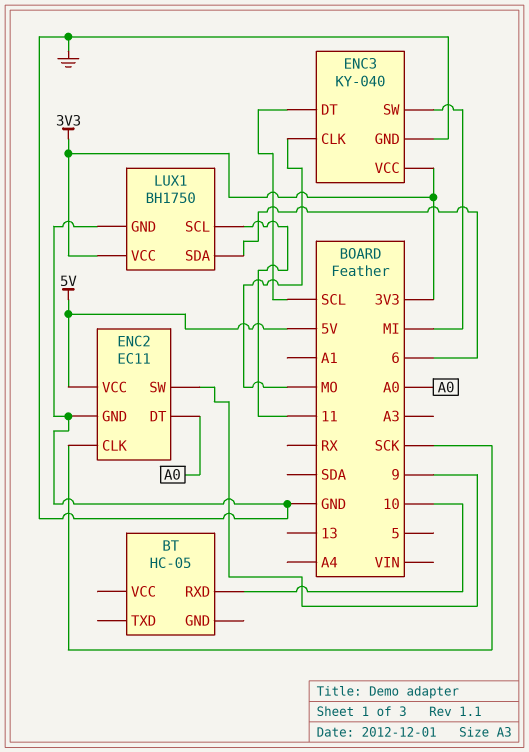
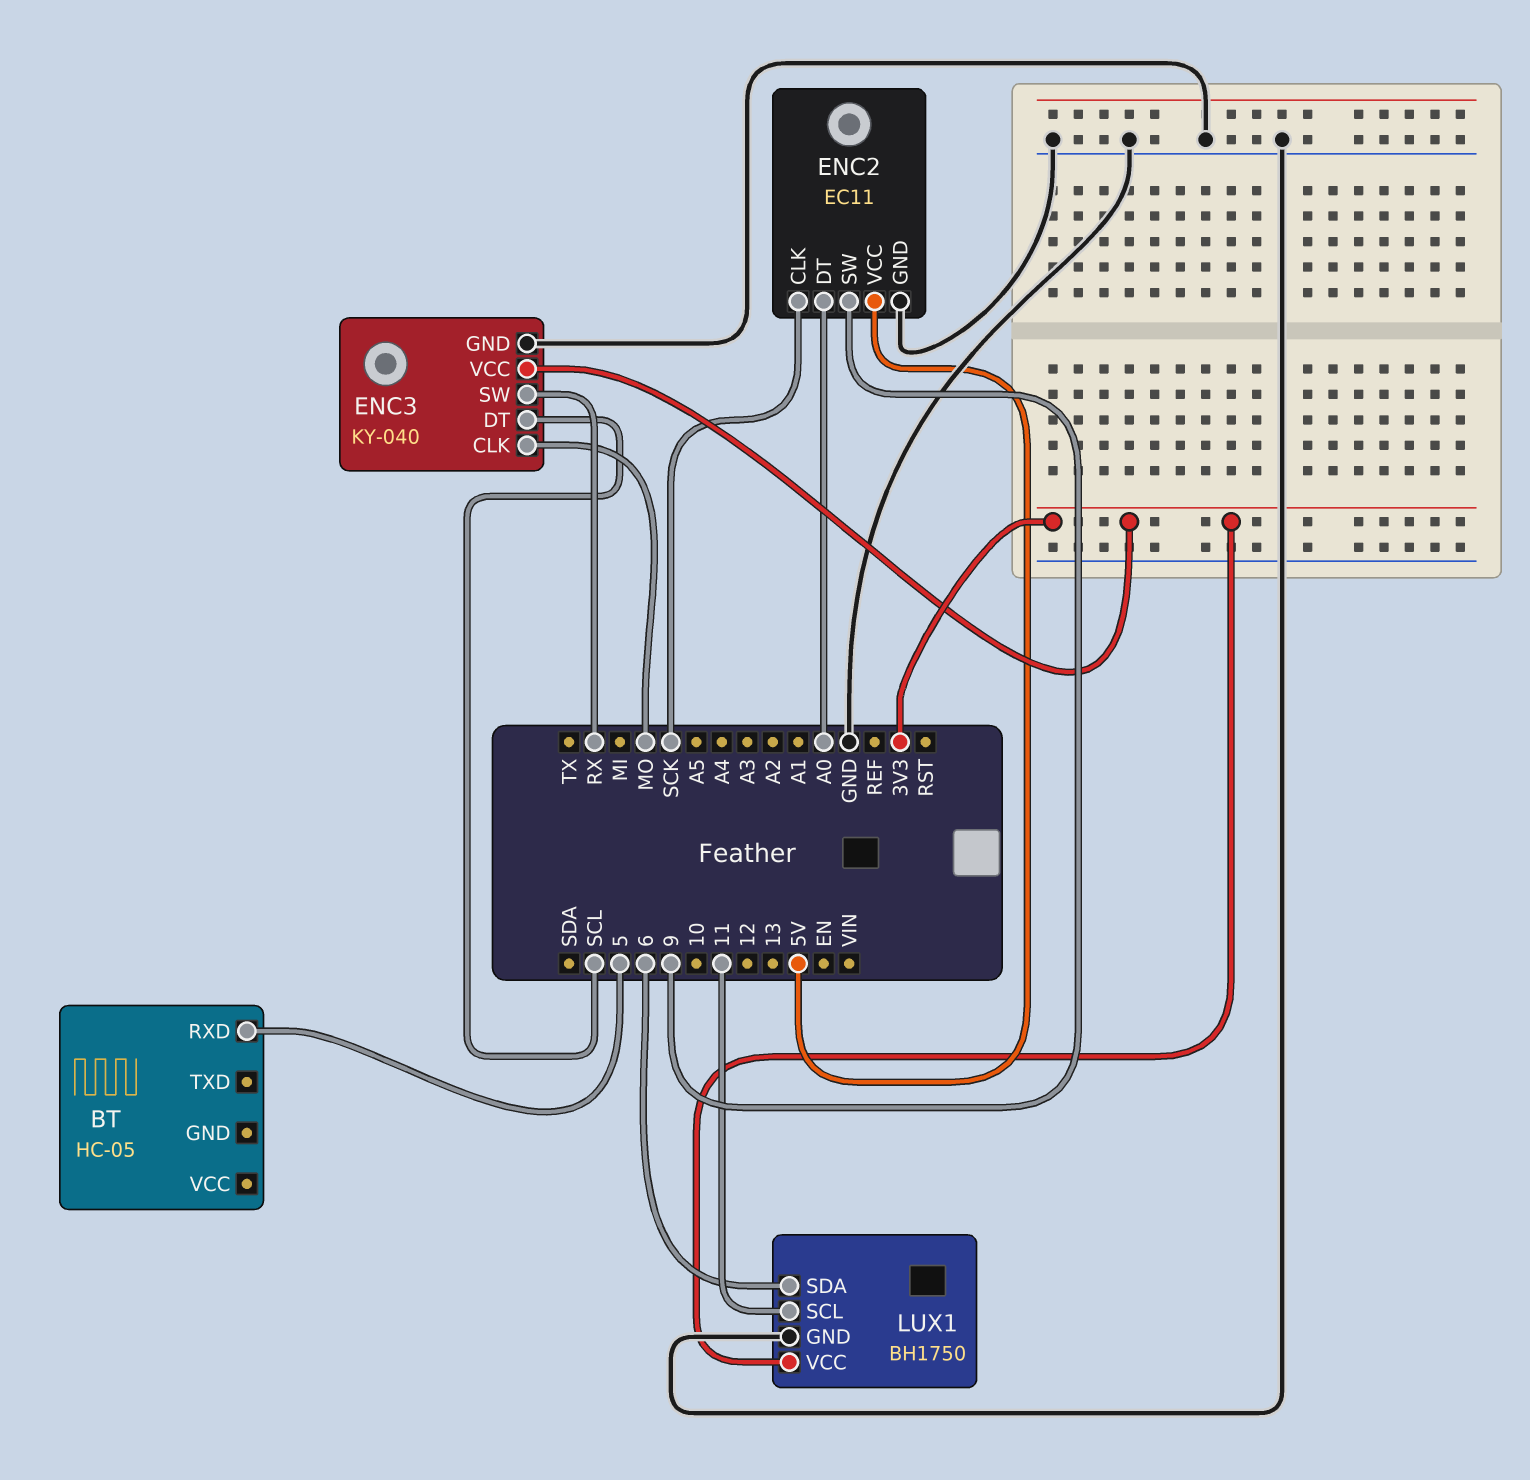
BT pin RXD: 10 -> 5
ENC3 pin SW: MI -> RX

